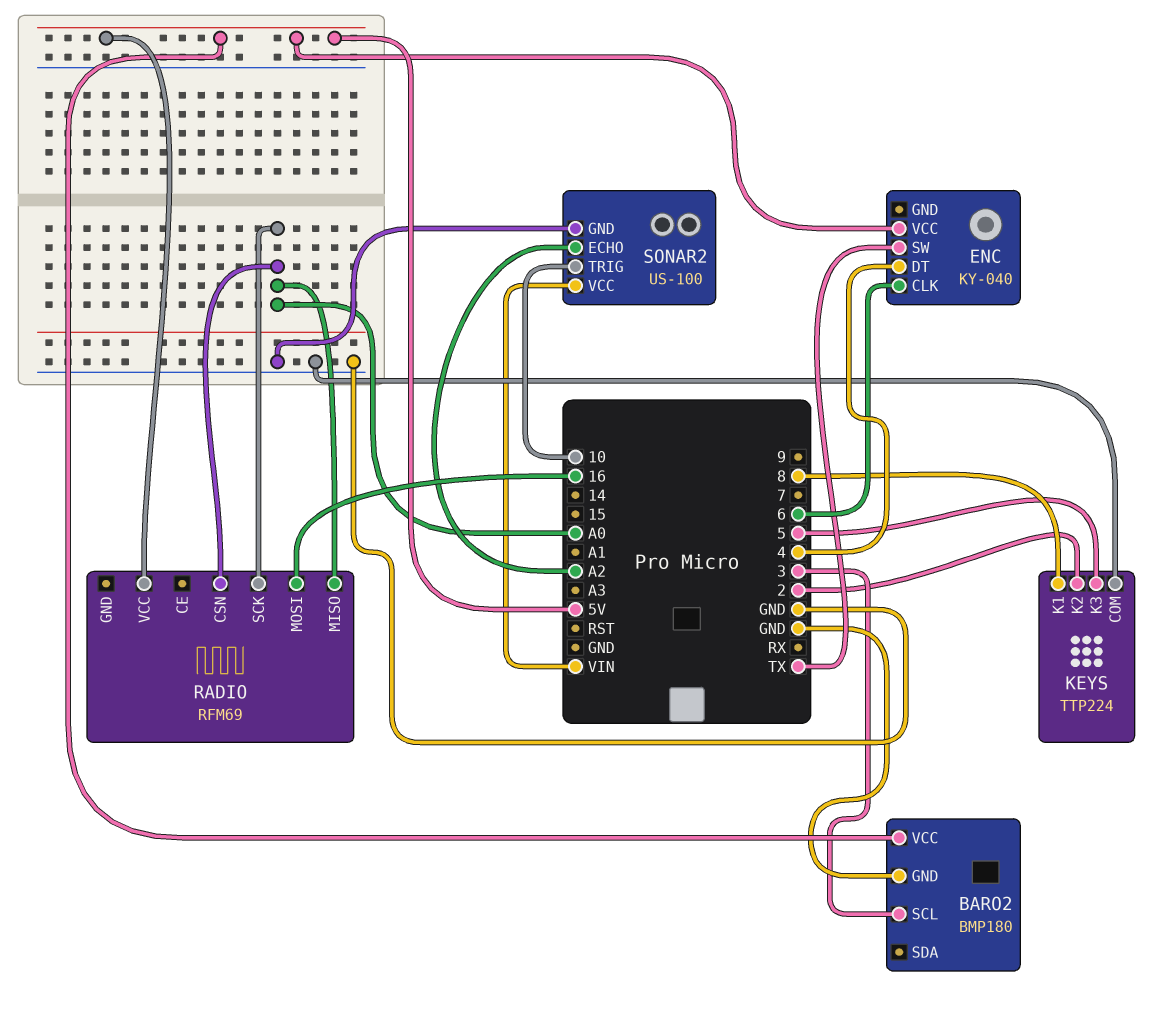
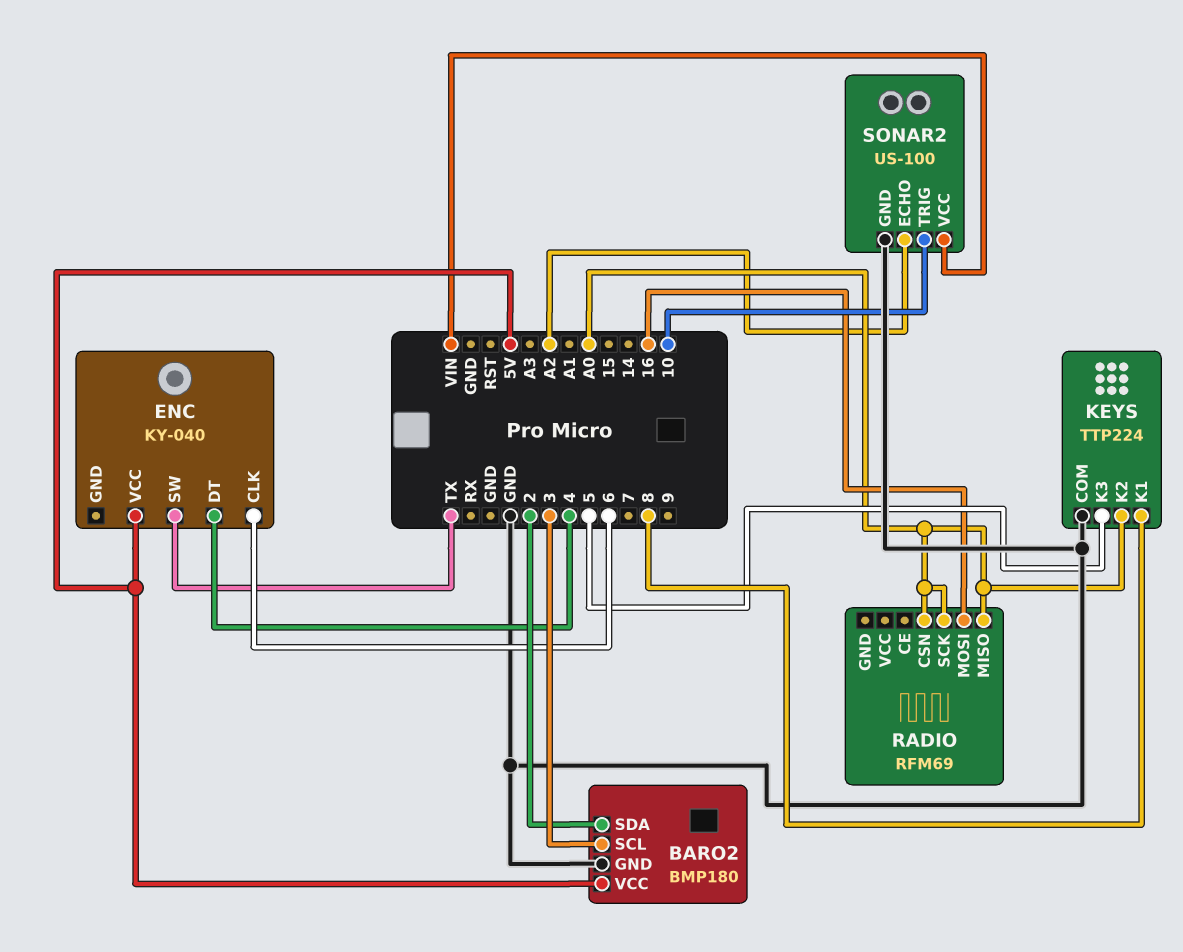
BARO2 pin SDA: none -> 2
KEYS pin K2: 2 -> A0
RADIO pin VCC: 5V -> none

